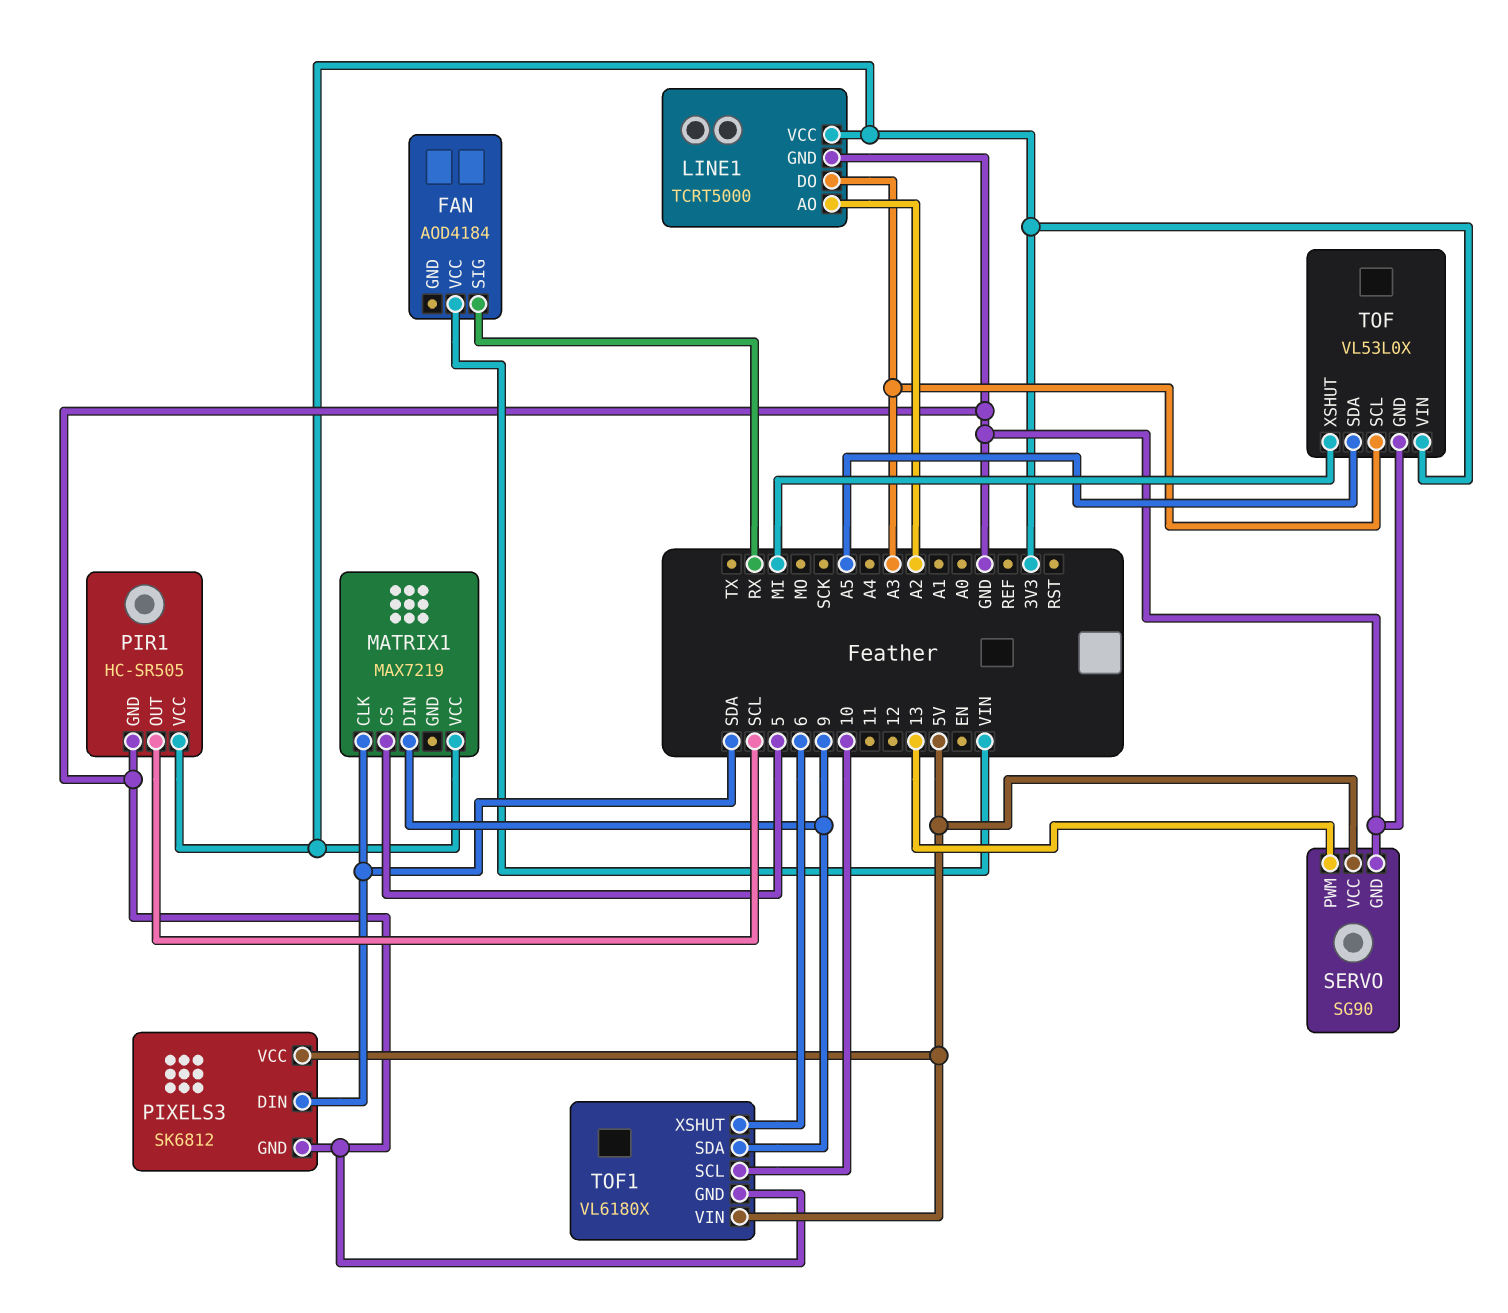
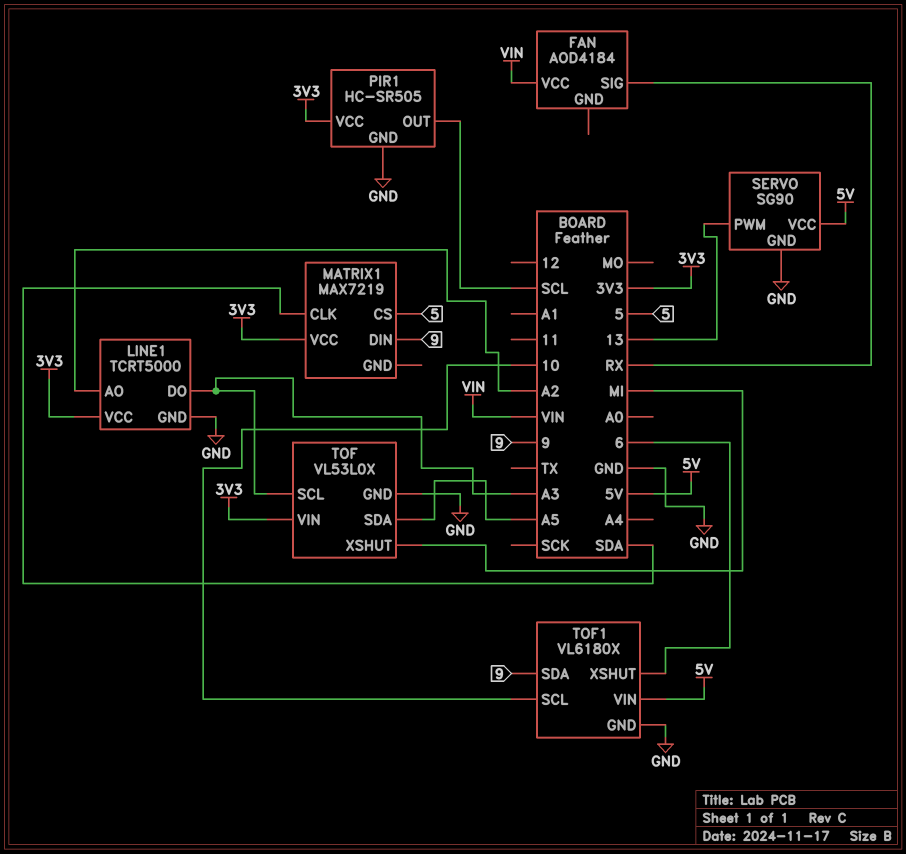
PIXELS3: SK6812 -> none
PIXELS3 pin DIN: SDA -> none
PIXELS3 pin GND: GND -> none
PIXELS3 pin VCC: 5V -> none

